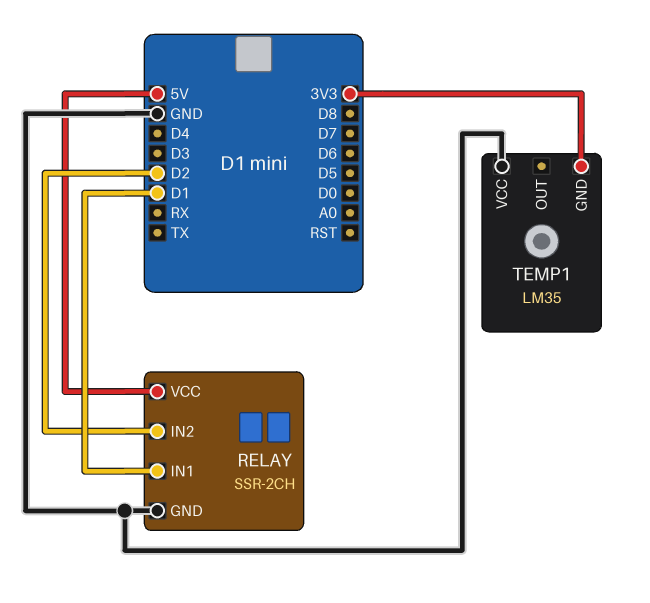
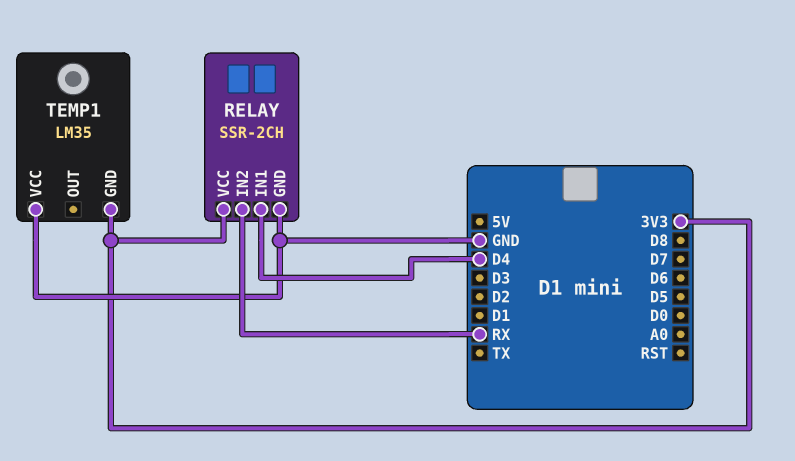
RELAY pin IN1: D1 -> D4
RELAY pin IN2: D2 -> RX
RELAY pin VCC: 5V -> 3V3

